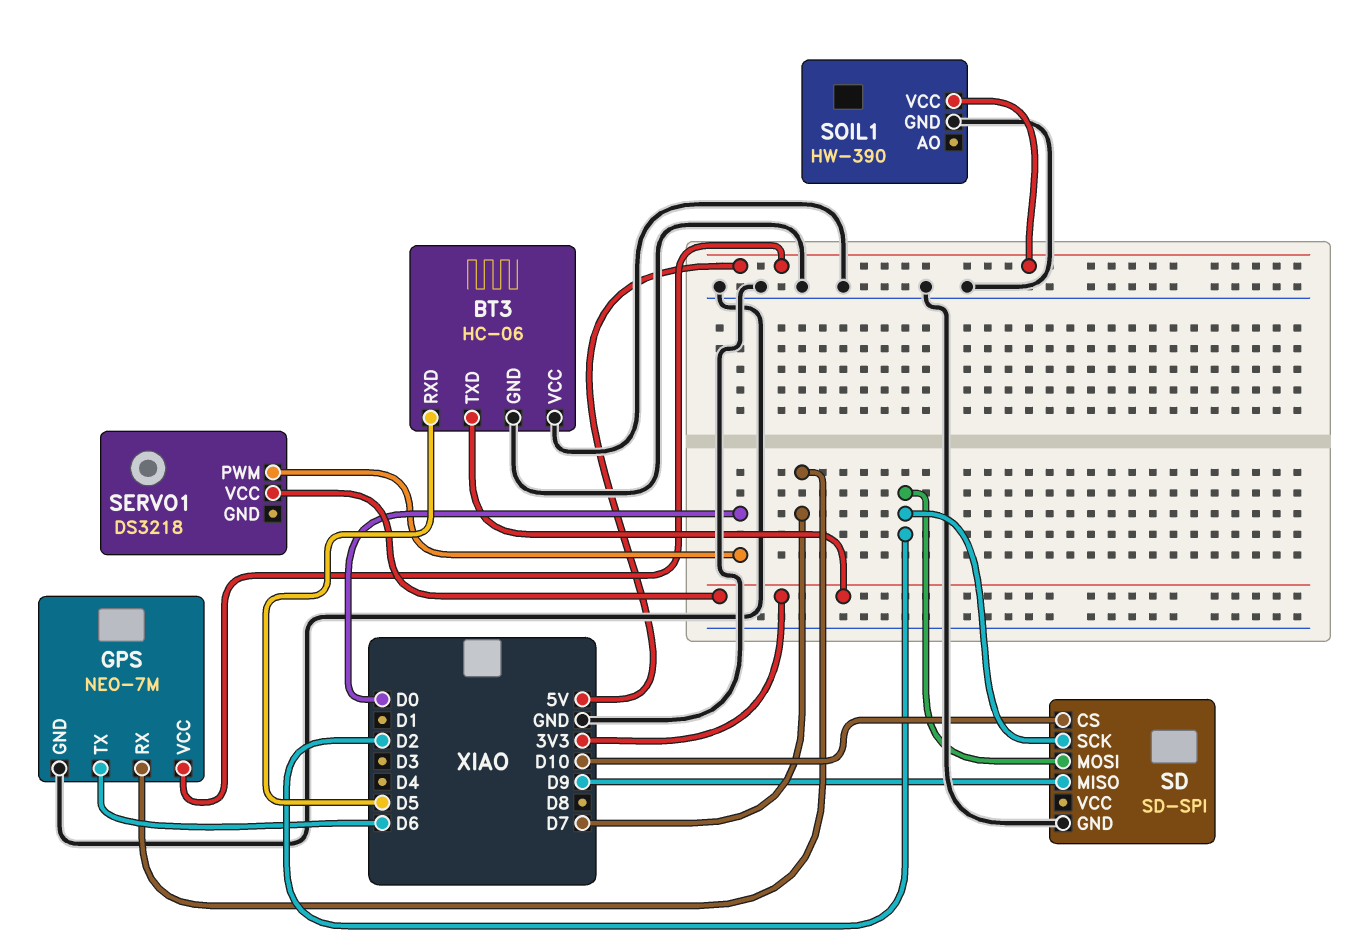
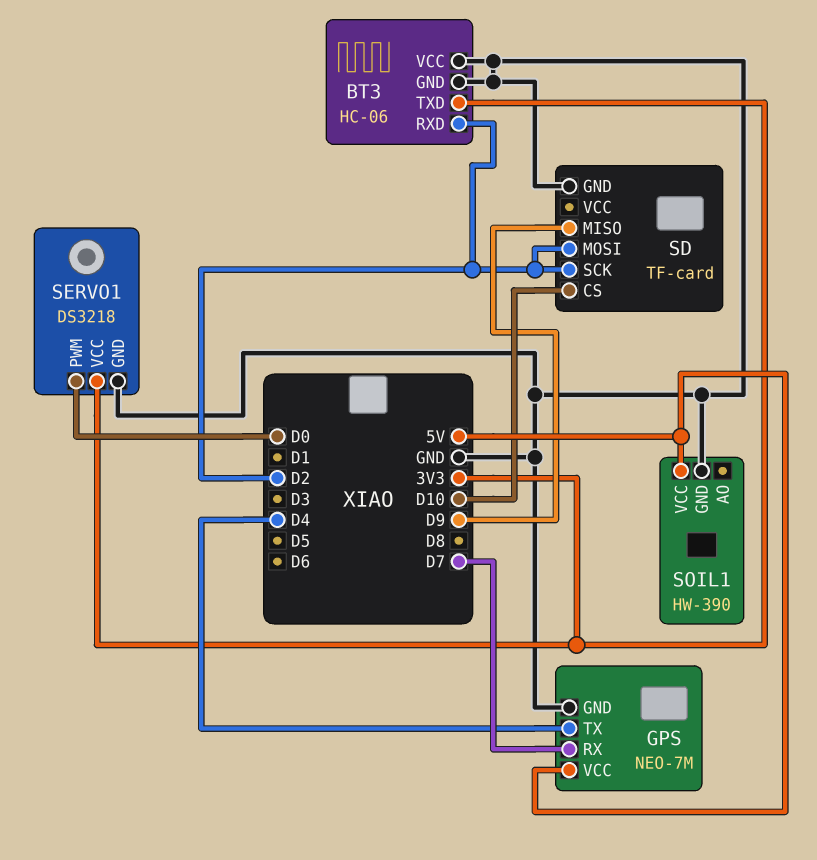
BT3 pin RXD: D5 -> D2
GPS pin TX: D6 -> D4
SD: SD-SPI -> TF-card
SERVO1 pin GND: none -> GND

